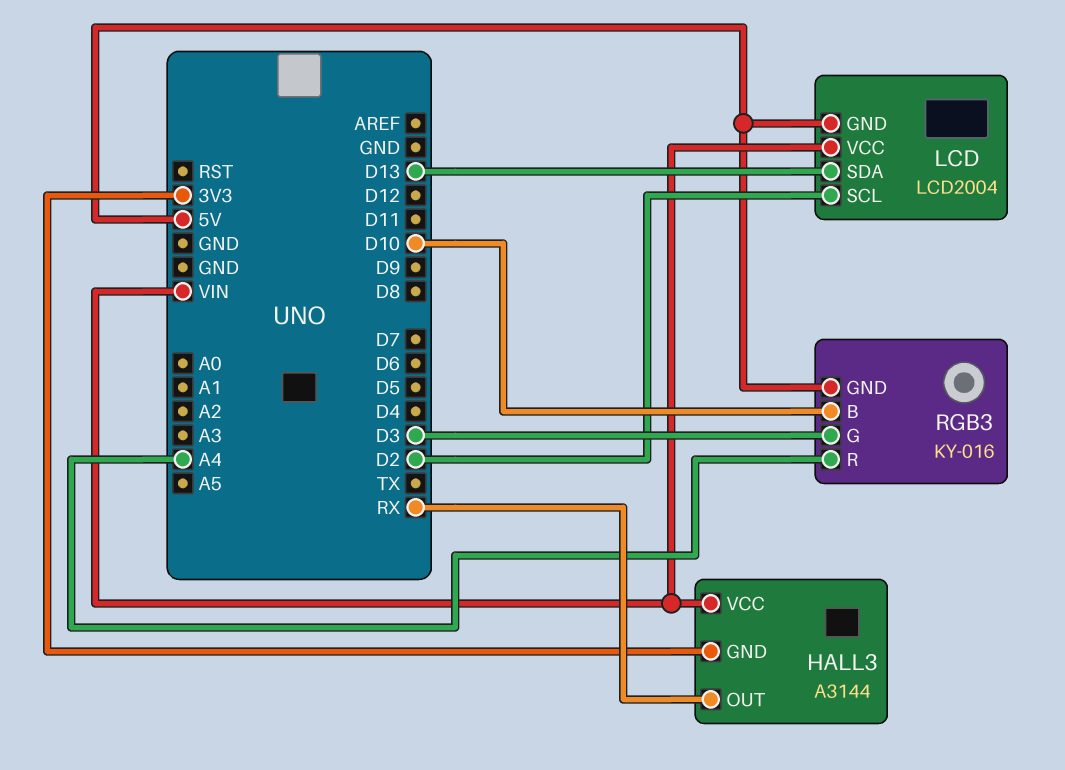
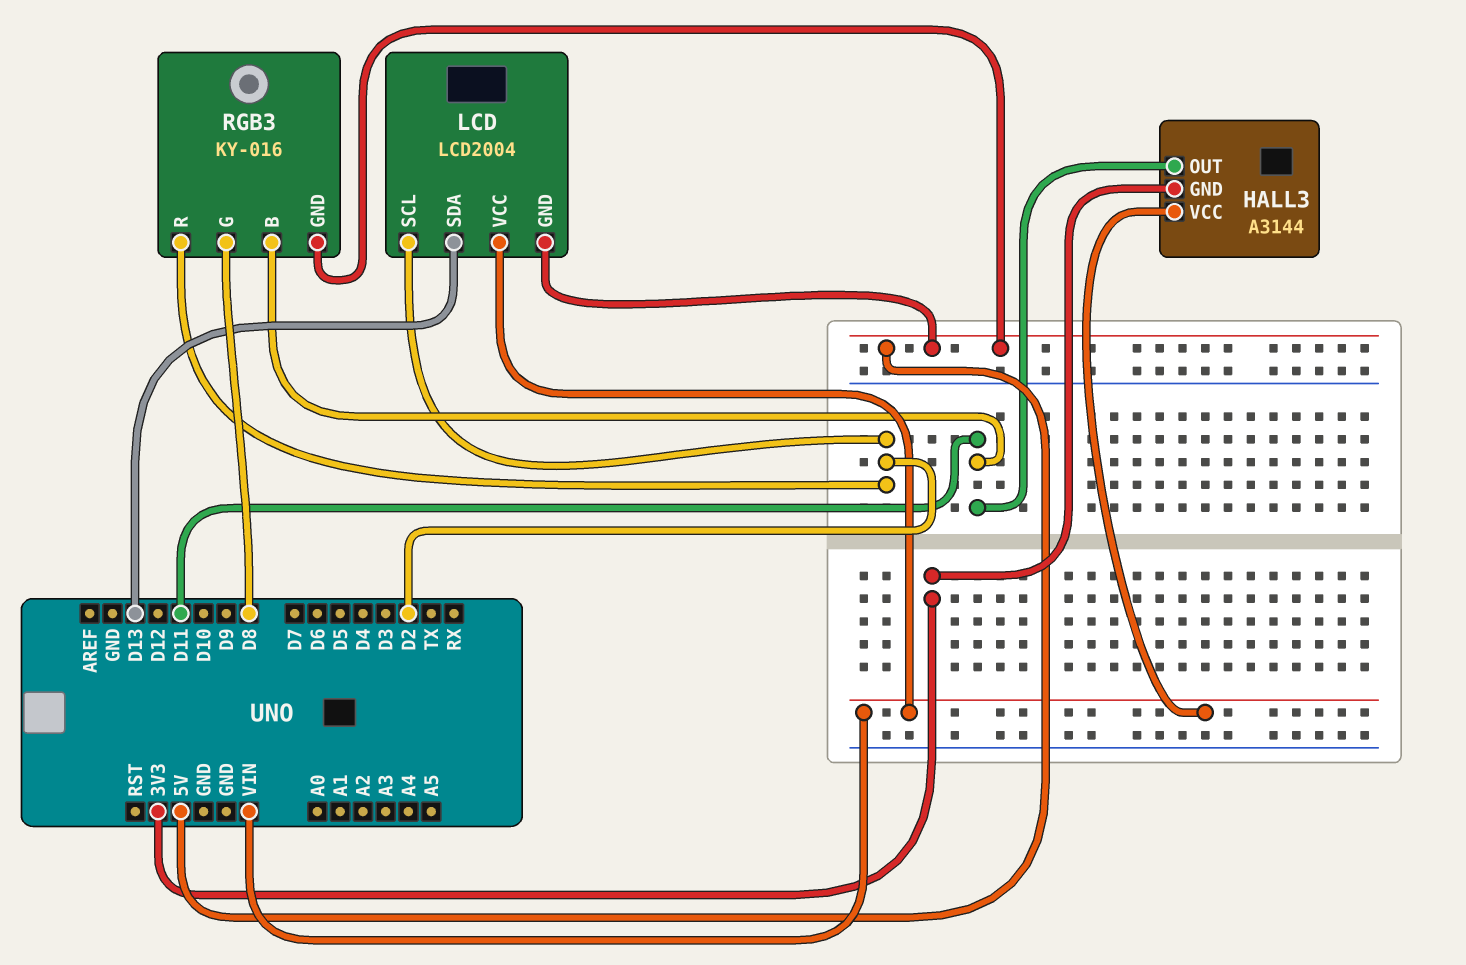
HALL3 pin OUT: RX -> D11
RGB3 pin B: D10 -> D11
RGB3 pin G: D3 -> D8
RGB3 pin R: A4 -> D2

